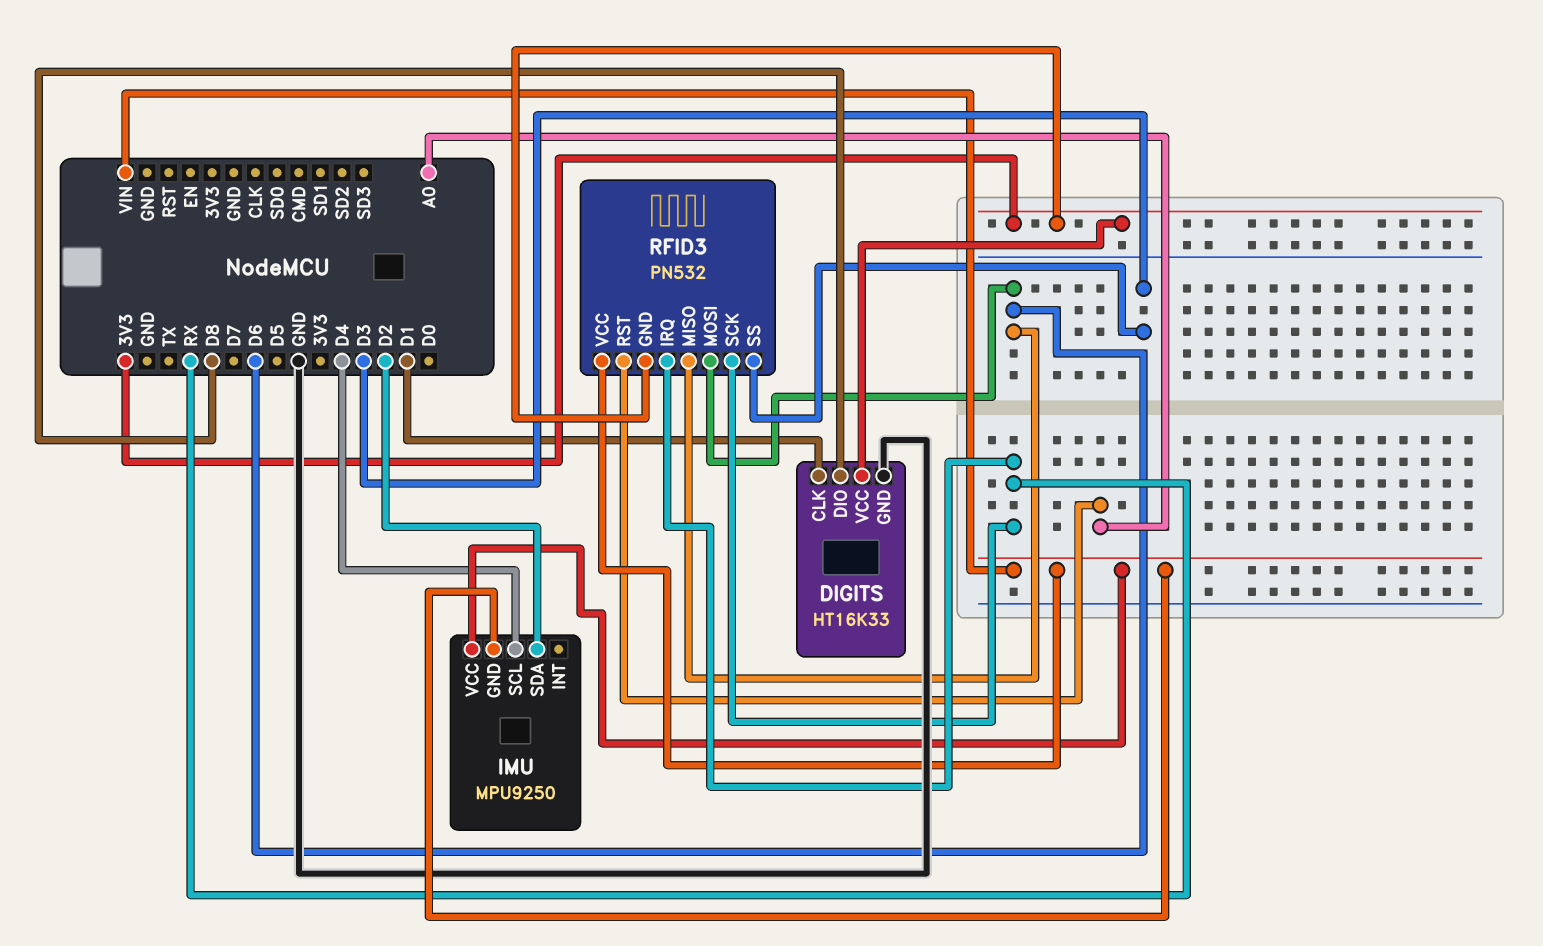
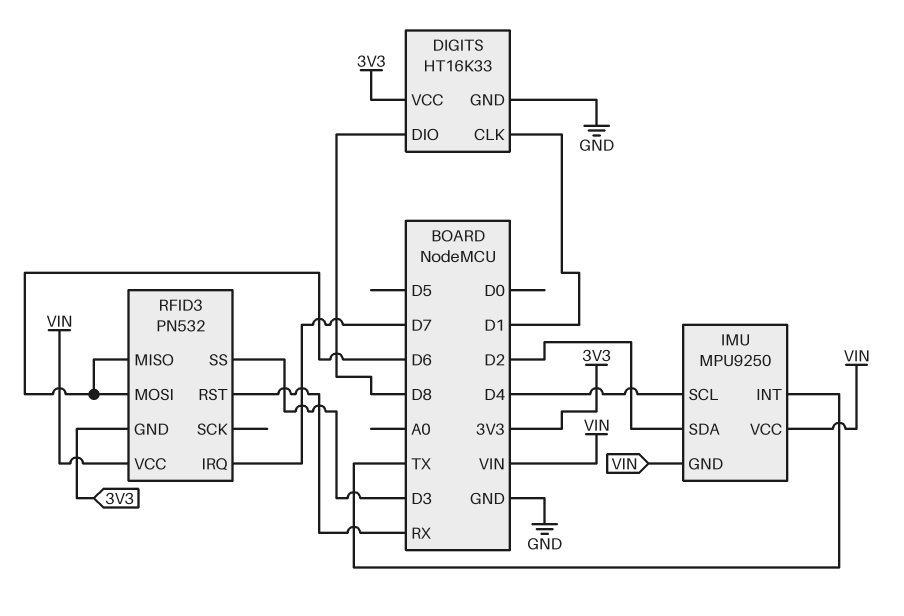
IMU pin INT: none -> TX
RFID3 pin IRQ: RX -> D7
RFID3 pin RST: A0 -> RX
RFID3 pin SCK: RX -> none

